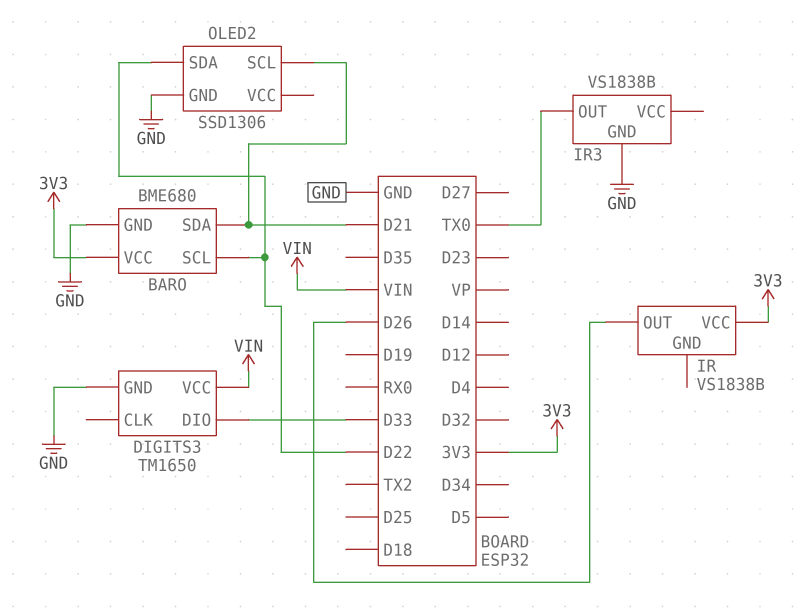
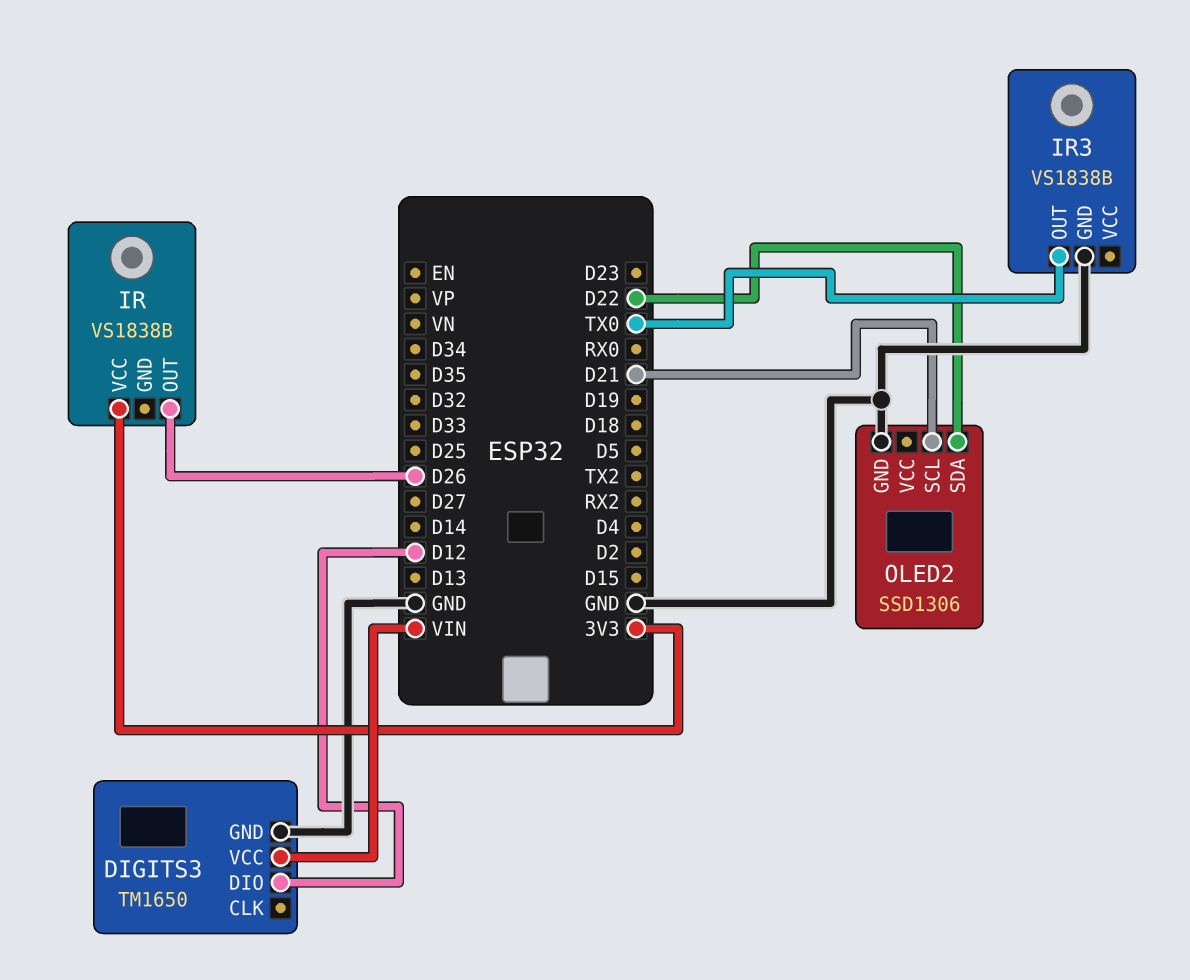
BARO: BME680 -> none
BARO pin GND: GND -> none
BARO pin SCL: D22 -> none
BARO pin SDA: D21 -> none
BARO pin VCC: 3V3 -> none
DIGITS3 pin DIO: D33 -> D12

